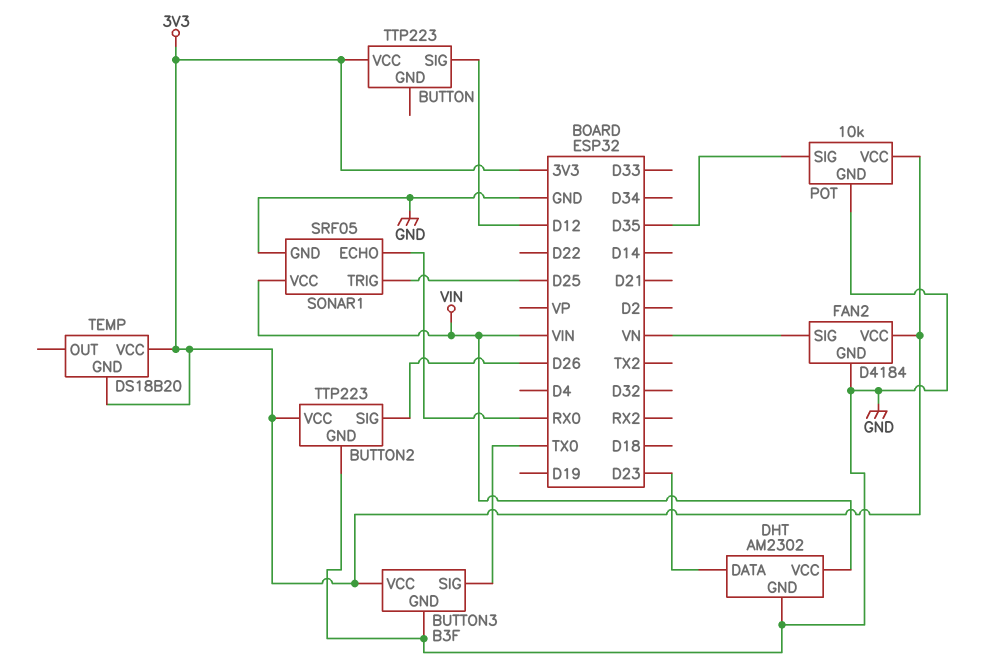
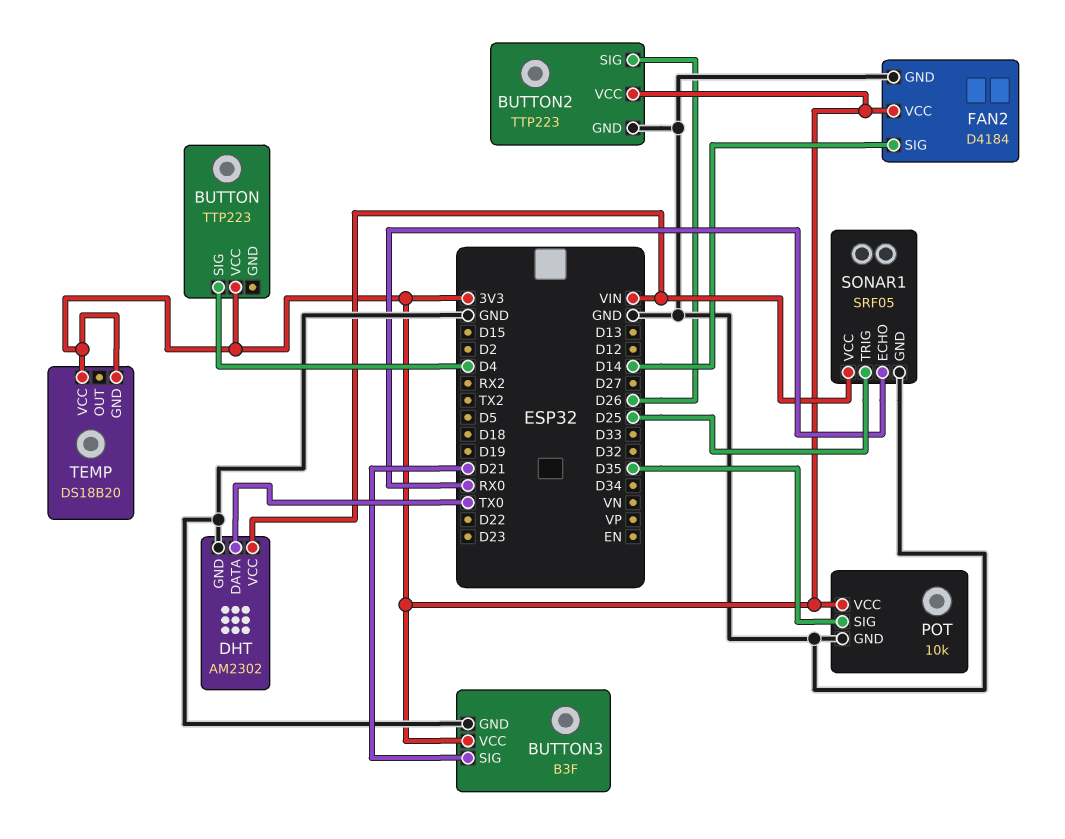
BUTTON pin SIG: D12 -> D4
BUTTON3 pin SIG: TX0 -> D21
DHT pin DATA: D23 -> TX0
FAN2 pin SIG: VN -> D14

